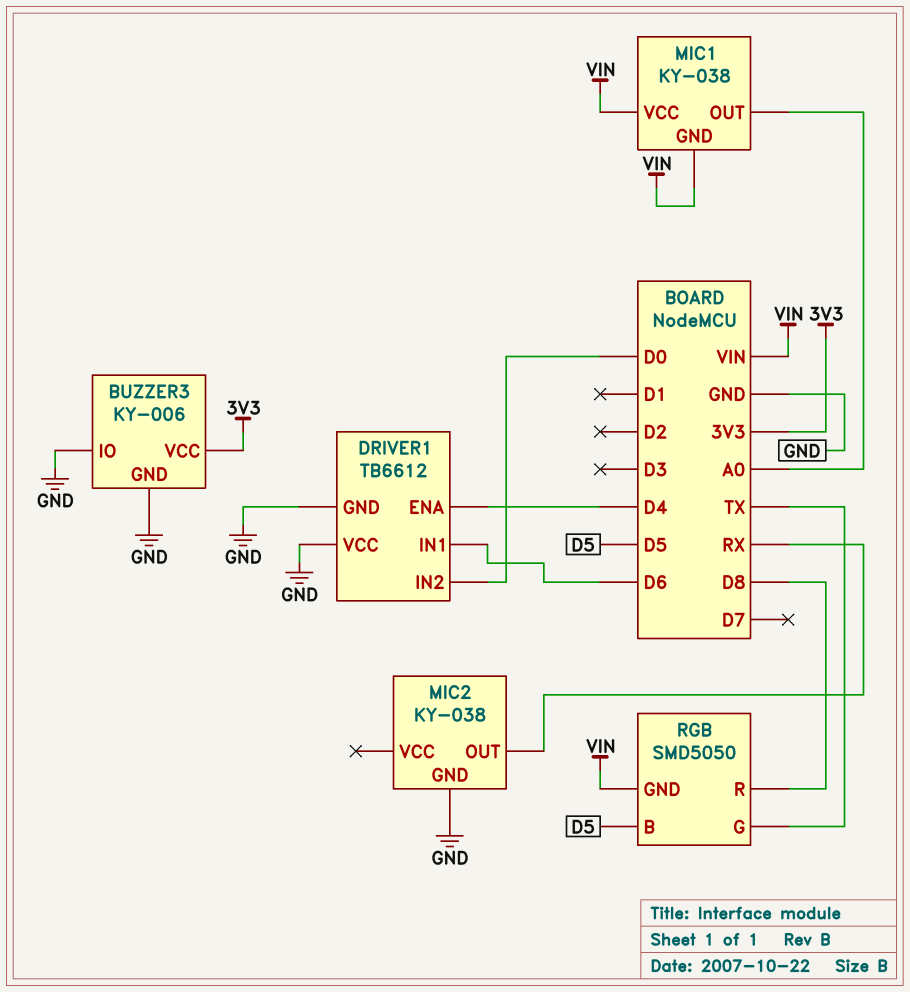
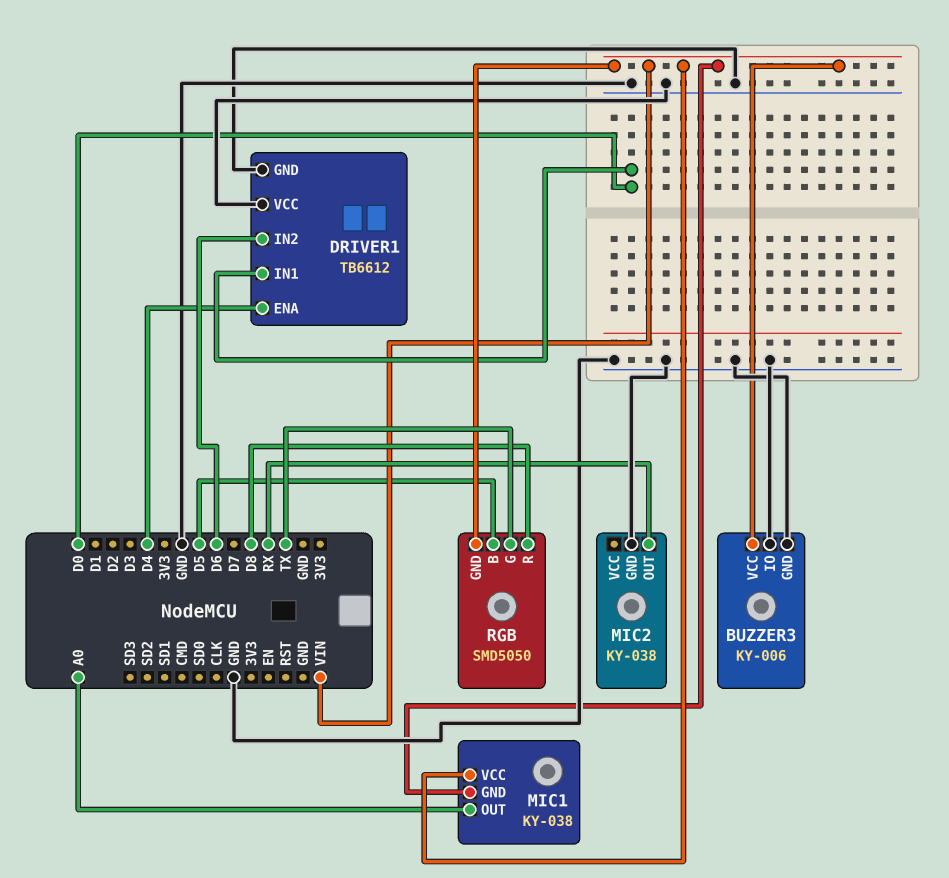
BUZZER3 pin VCC: 3V3 -> VIN
DRIVER1 pin IN1: D6 -> D0
DRIVER1 pin IN2: D0 -> D6

